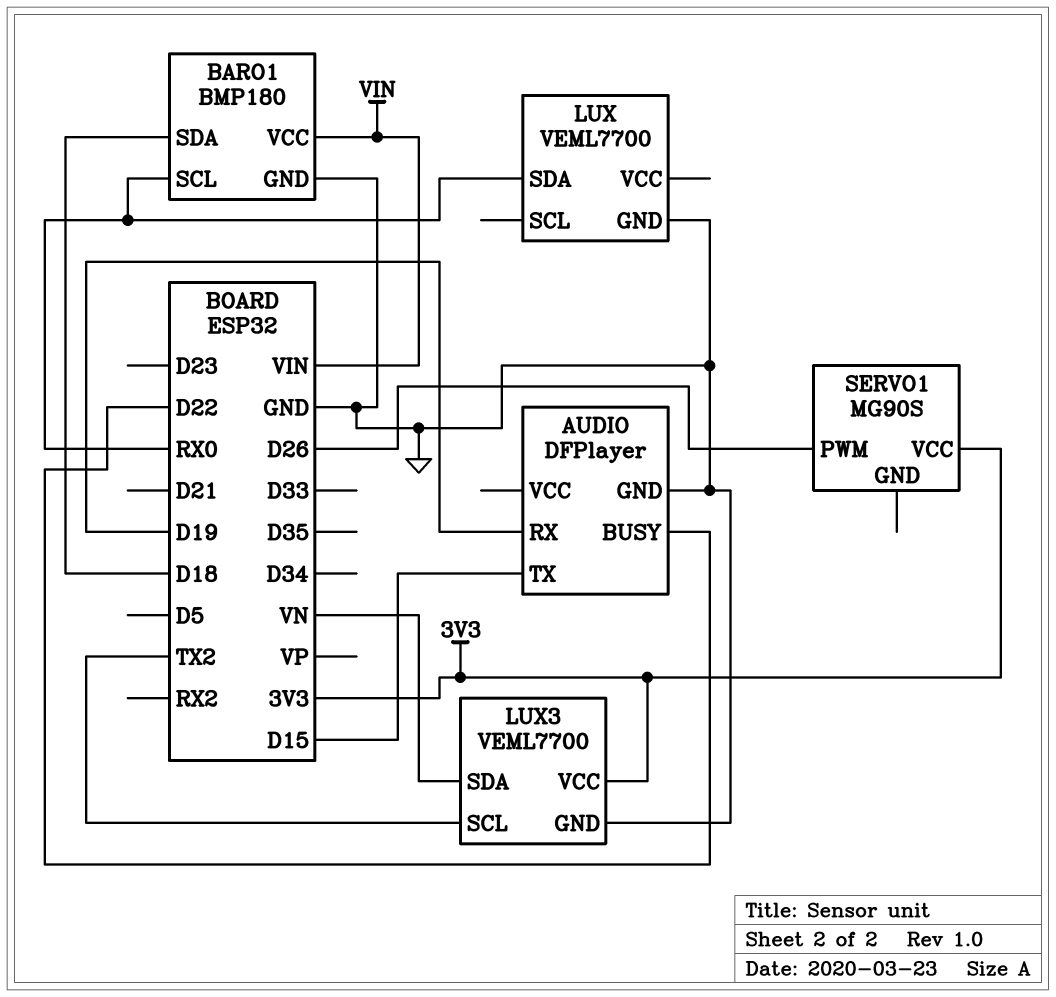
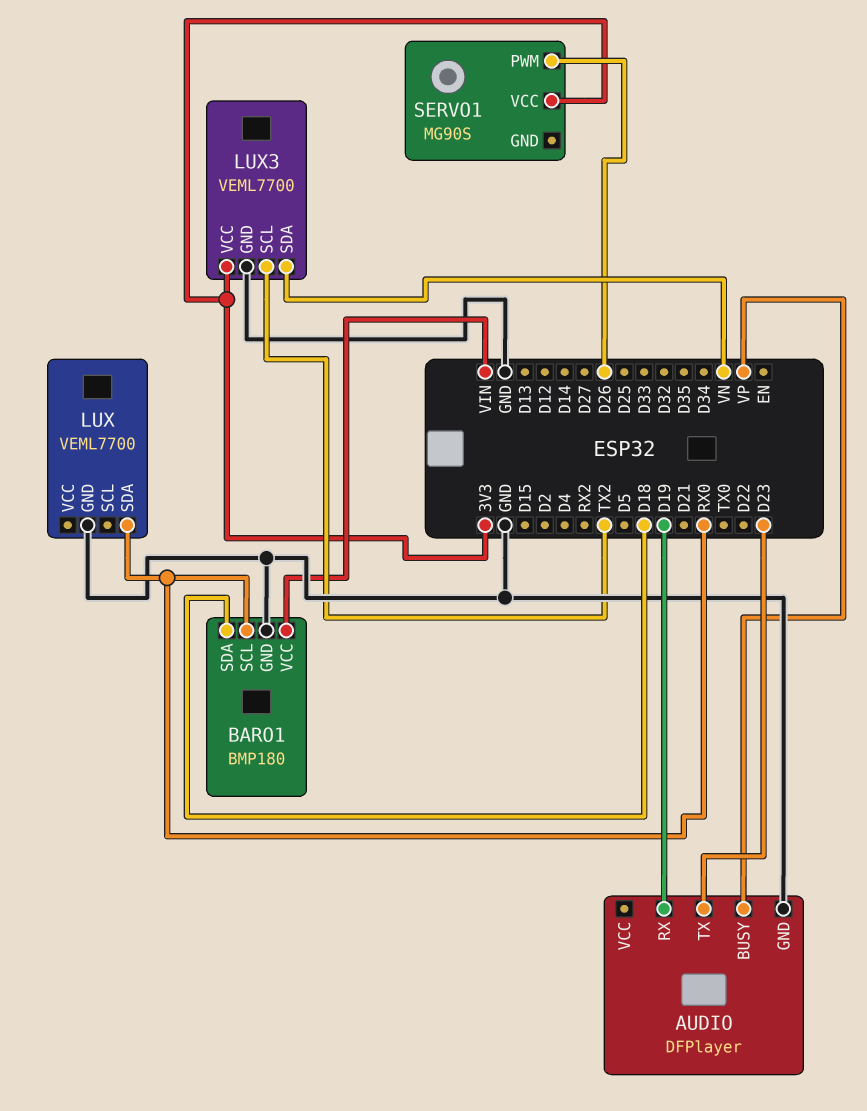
AUDIO pin BUSY: D22 -> VP
AUDIO pin TX: D15 -> D23

